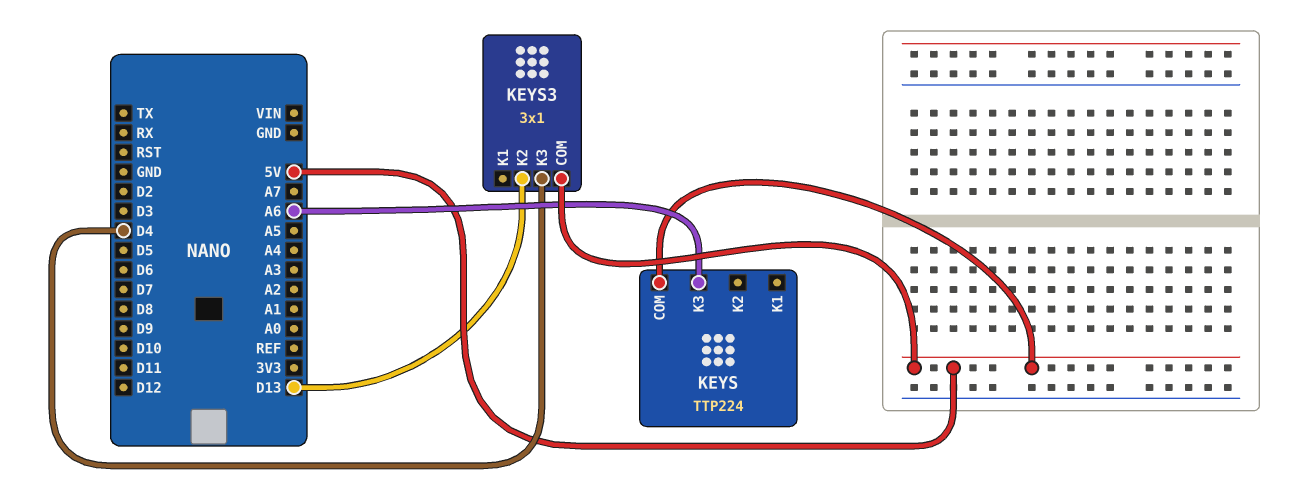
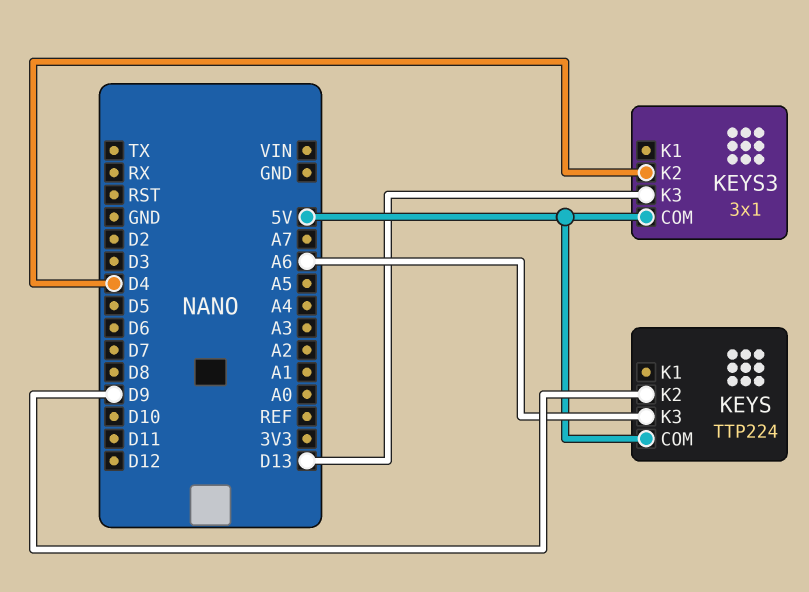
KEYS pin K2: none -> D9
KEYS3 pin K2: D13 -> D4
KEYS3 pin K3: D4 -> D13

